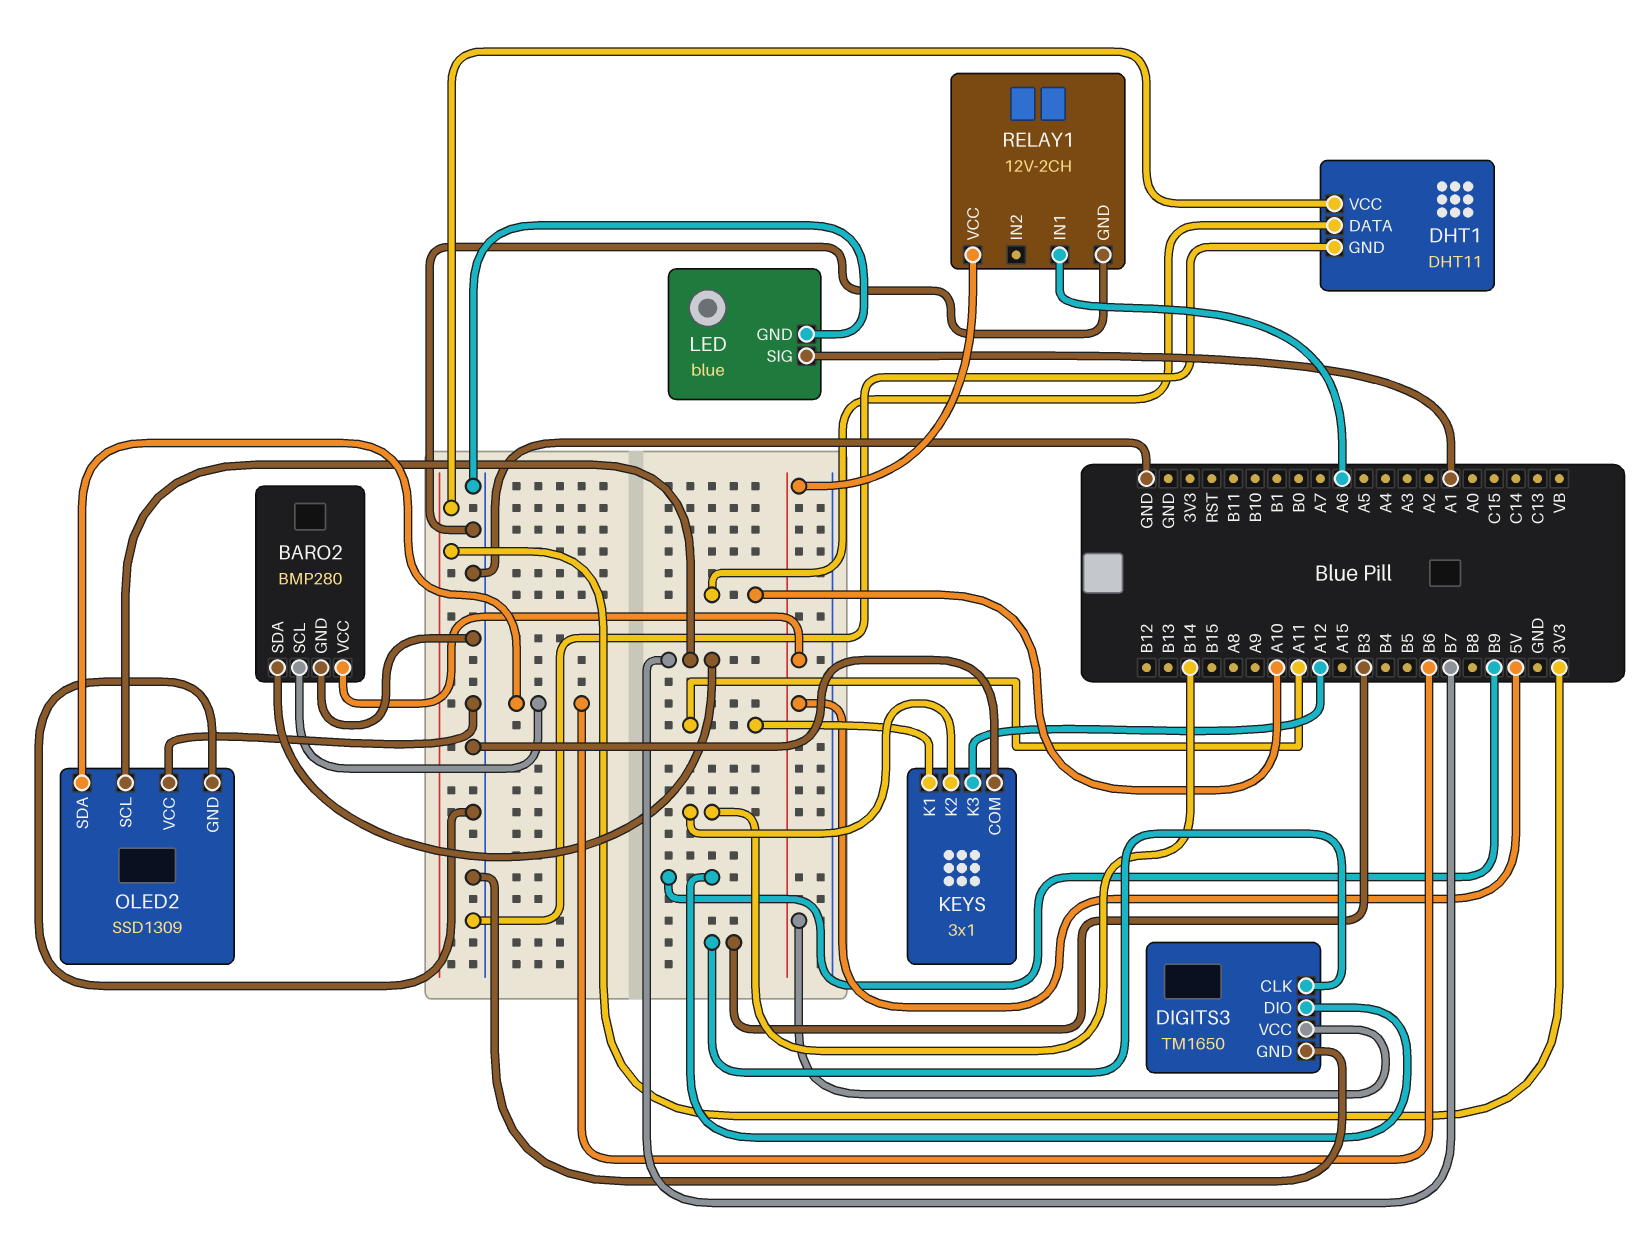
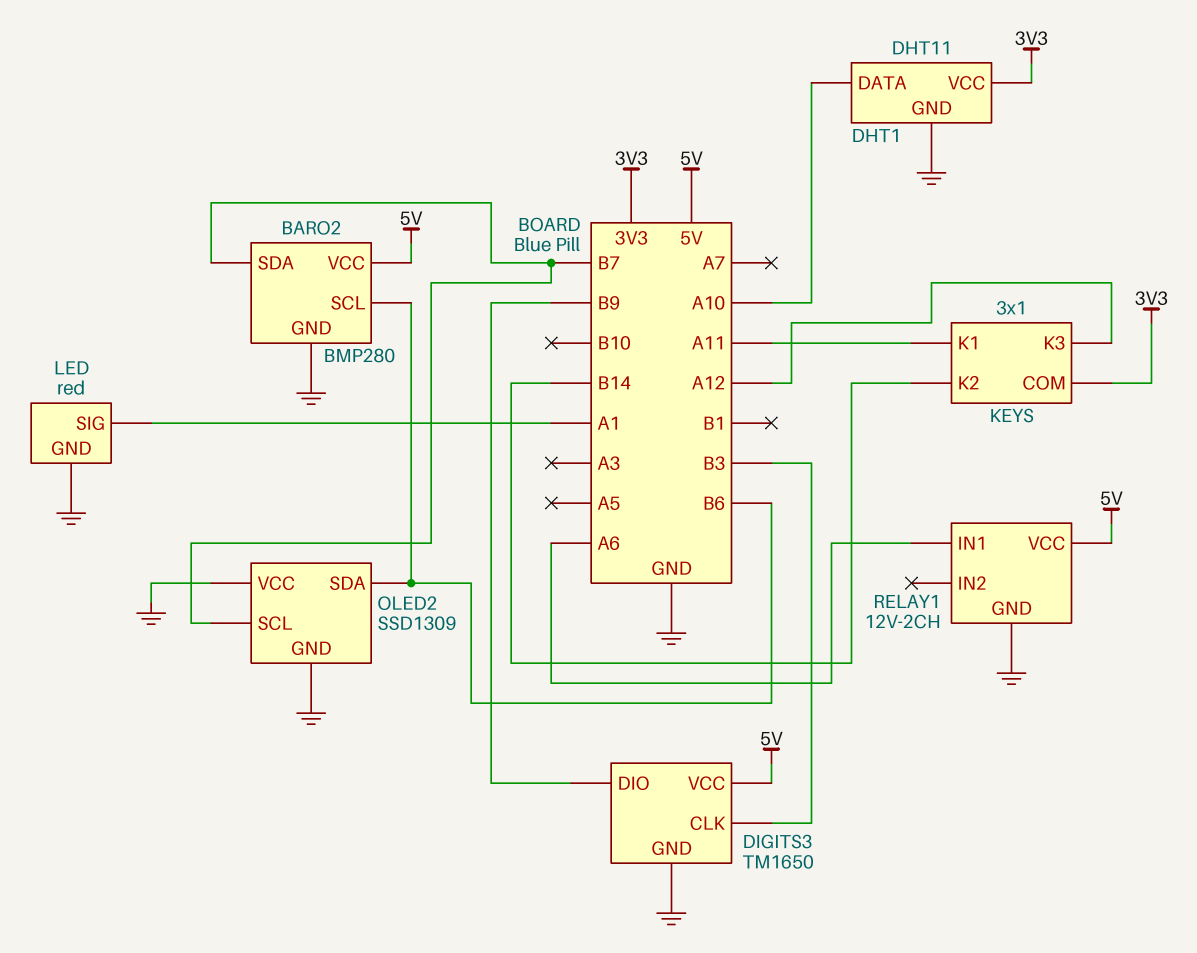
KEYS pin COM: GND -> 3V3
LED: blue -> red

